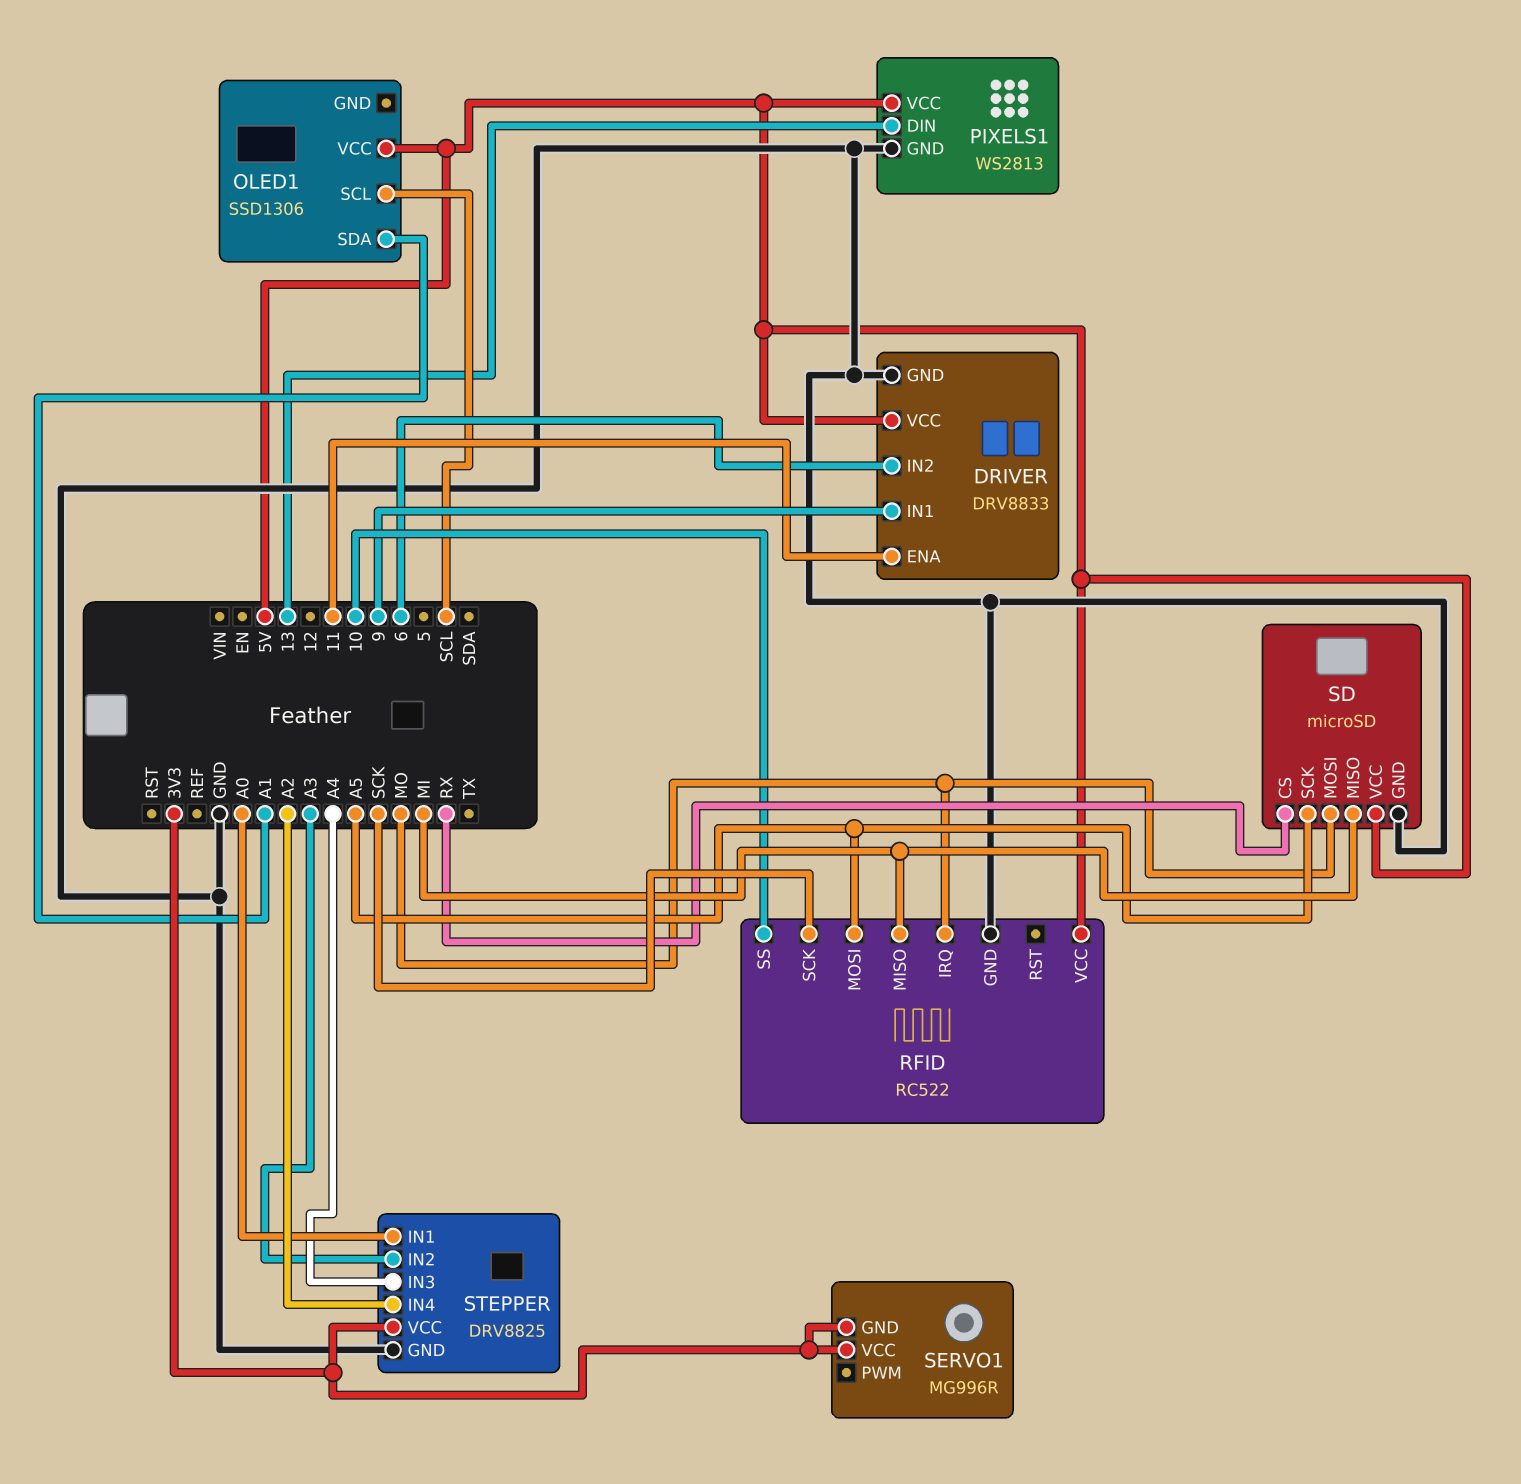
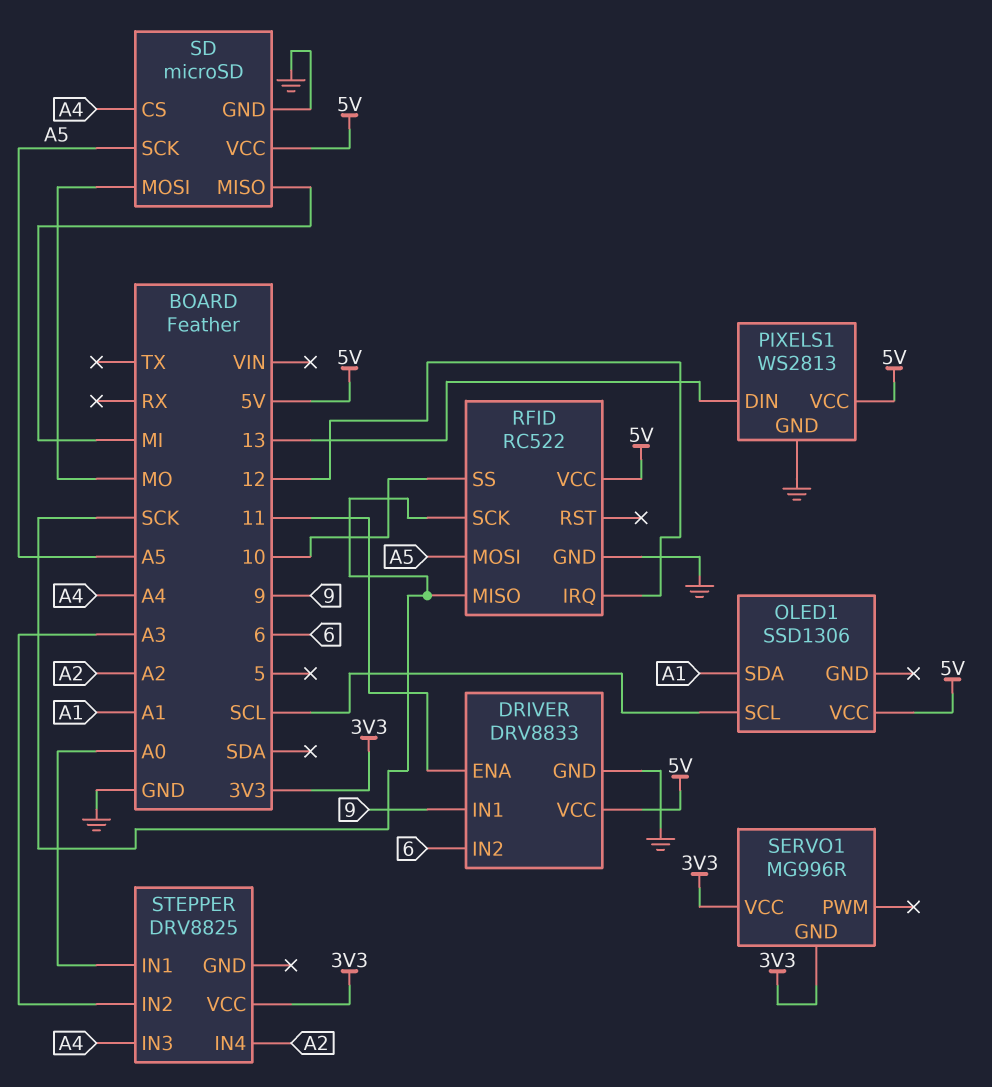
RFID pin IRQ: MO -> 12
RFID pin MISO: MI -> SCK
SD pin CS: RX -> A4
STEPPER pin GND: GND -> none

